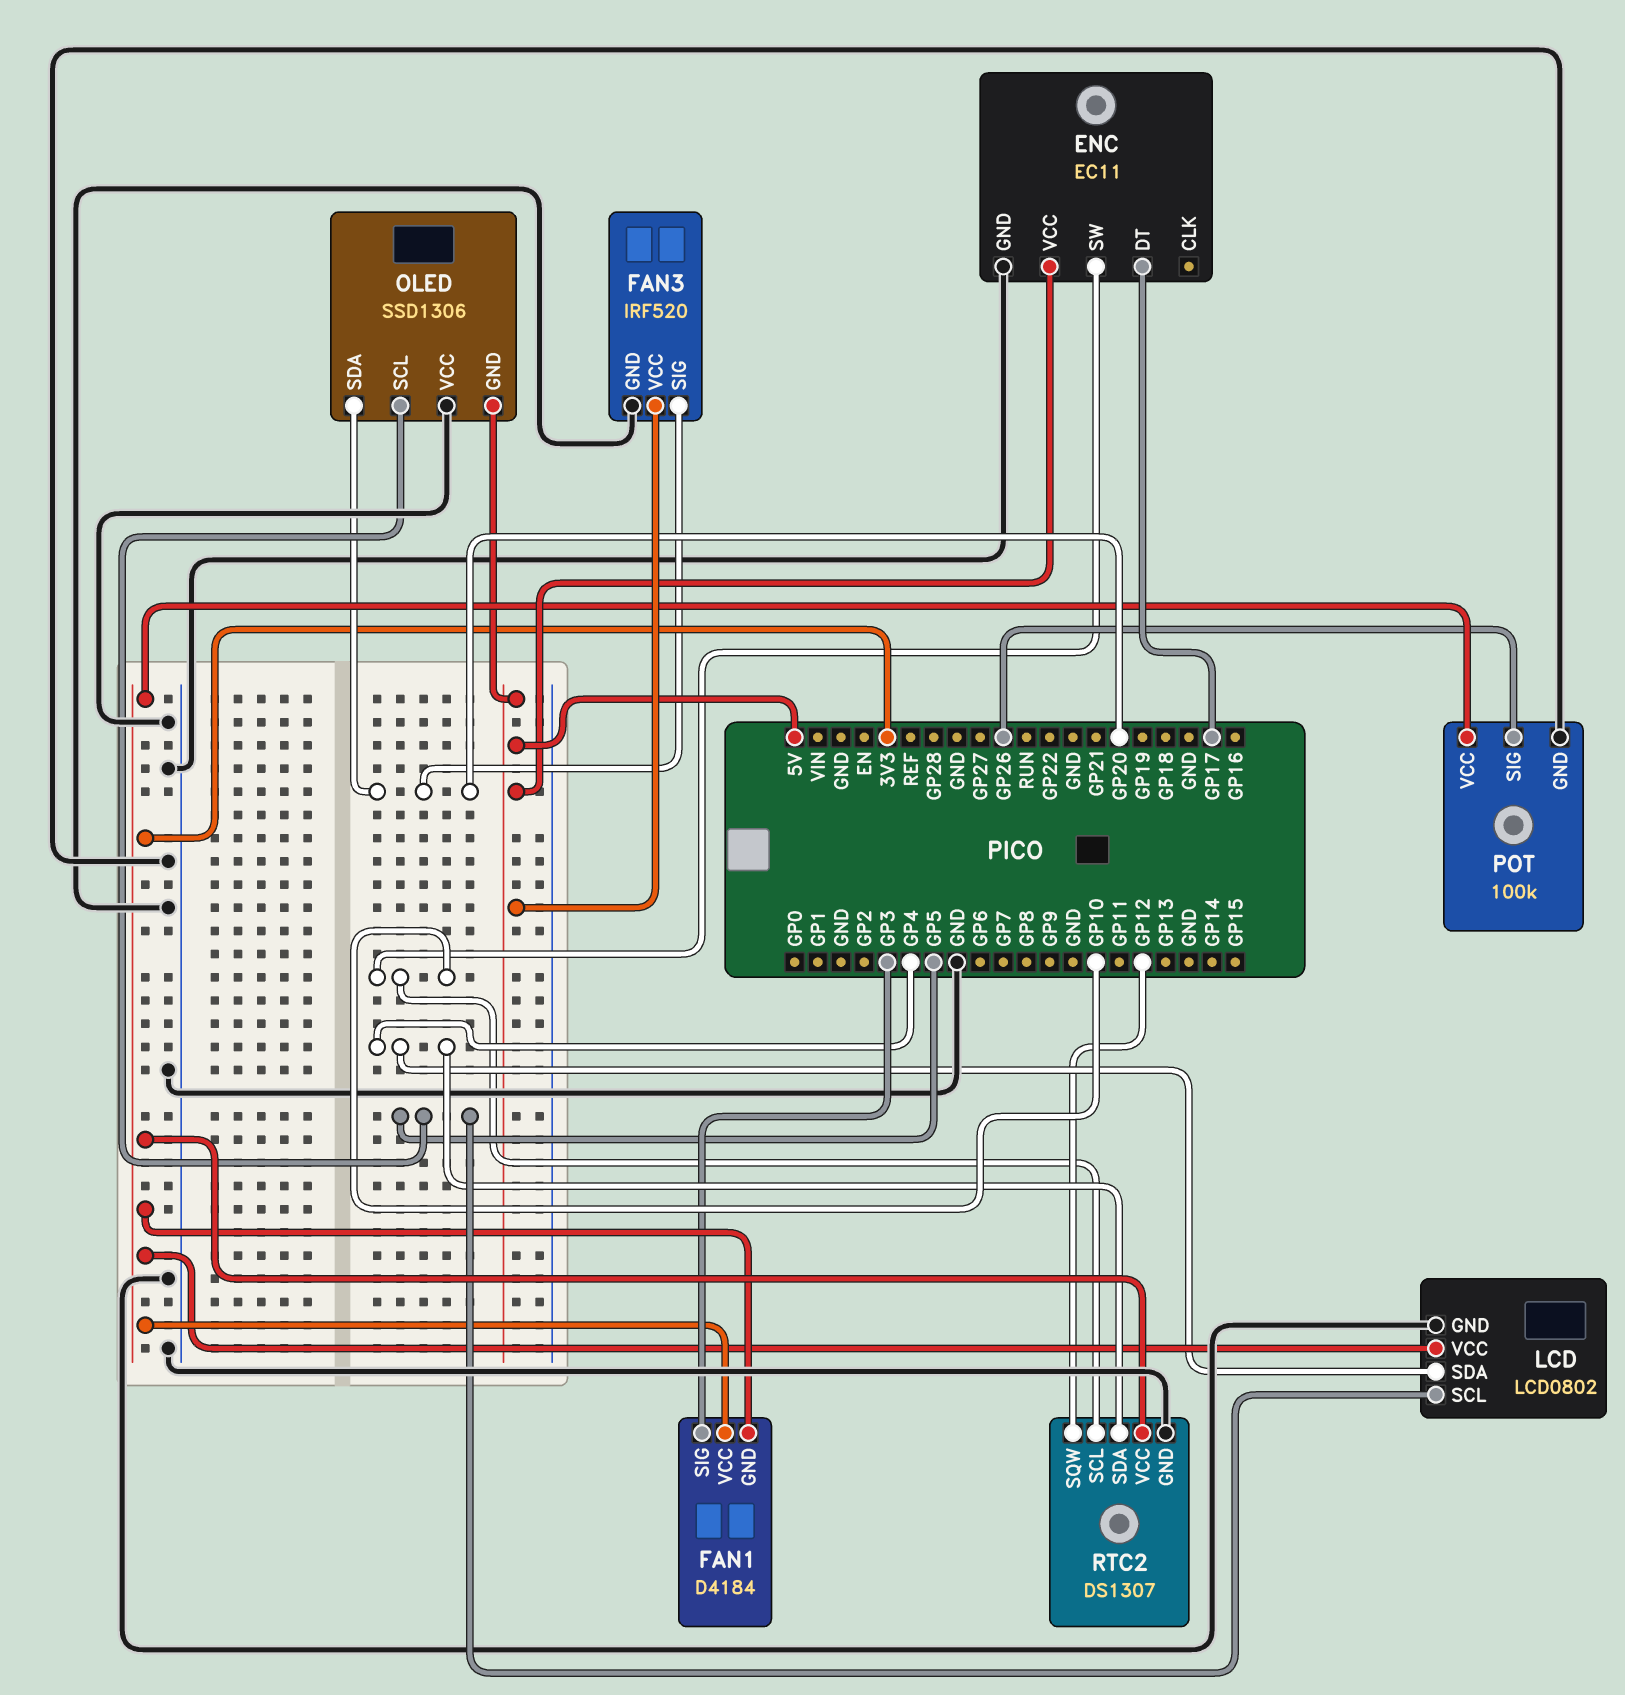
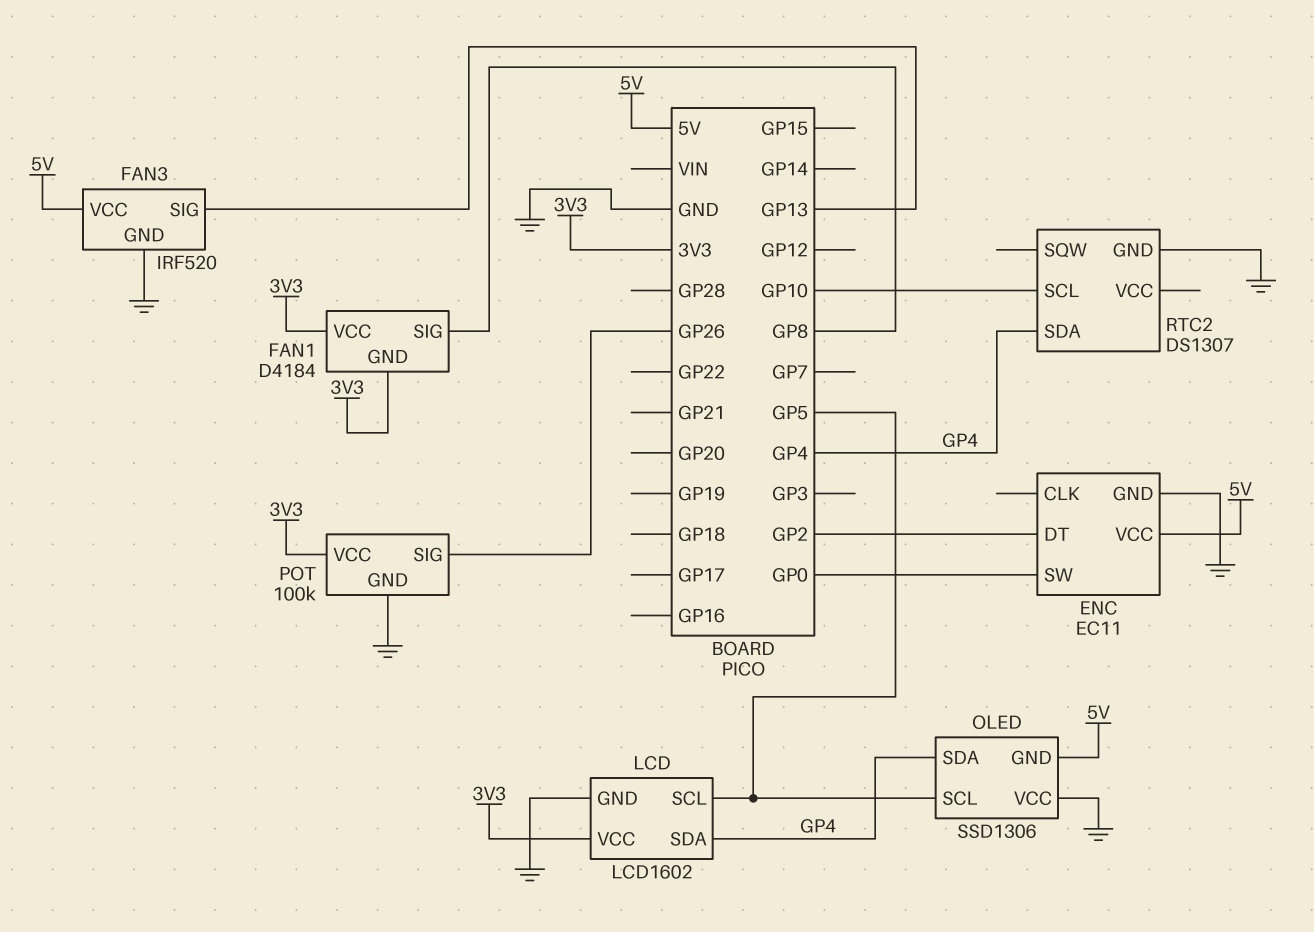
ENC pin DT: GP17 -> GP2
ENC pin SW: GP10 -> GP0
FAN1 pin SIG: GP3 -> GP8
FAN3 pin SIG: GP20 -> GP13
LCD: LCD0802 -> LCD1602
OLED pin SDA: GP20 -> GP4
RTC2 pin SQW: GP12 -> none
RTC2 pin VCC: 3V3 -> none

